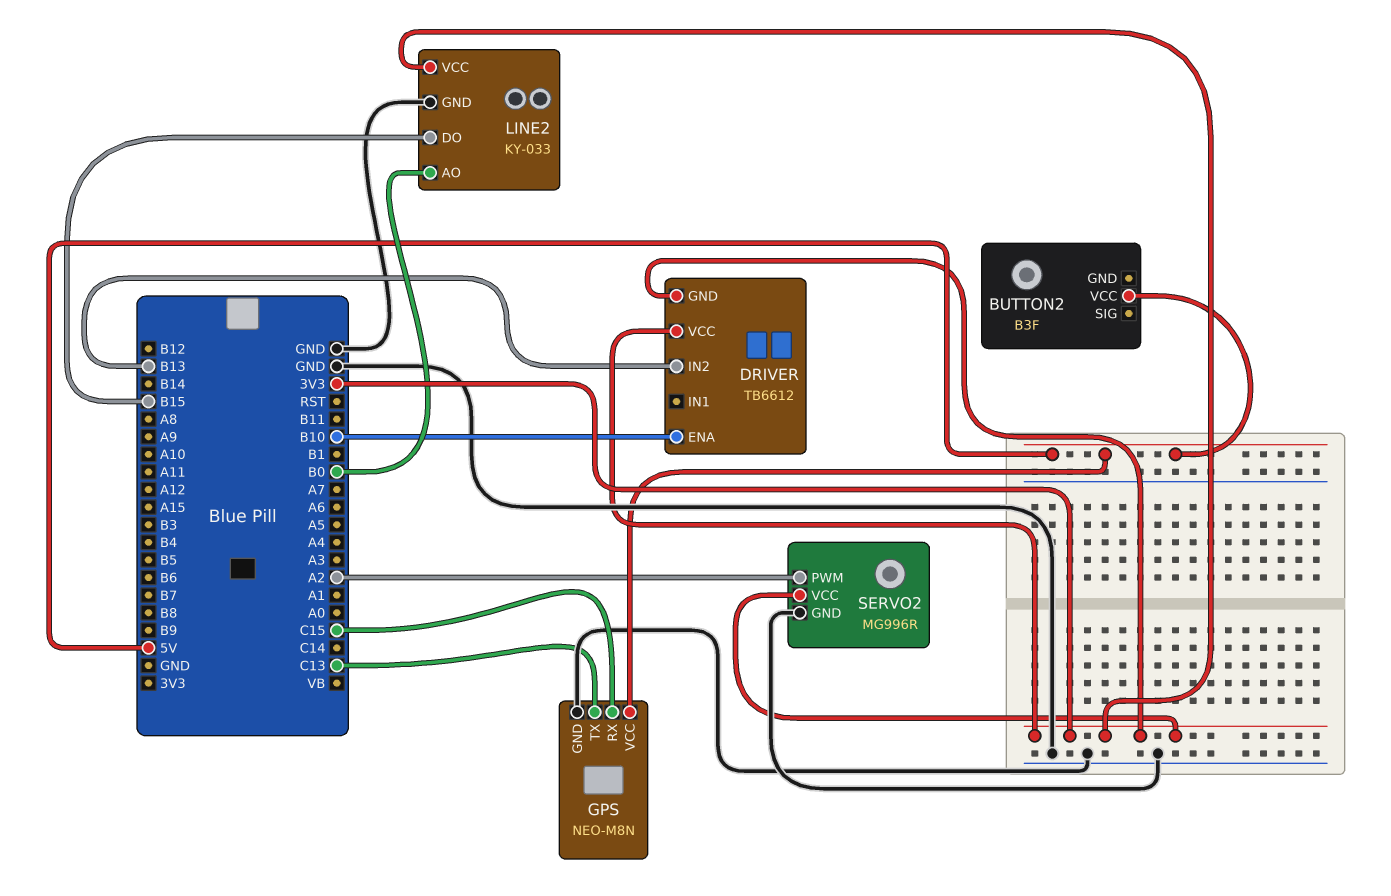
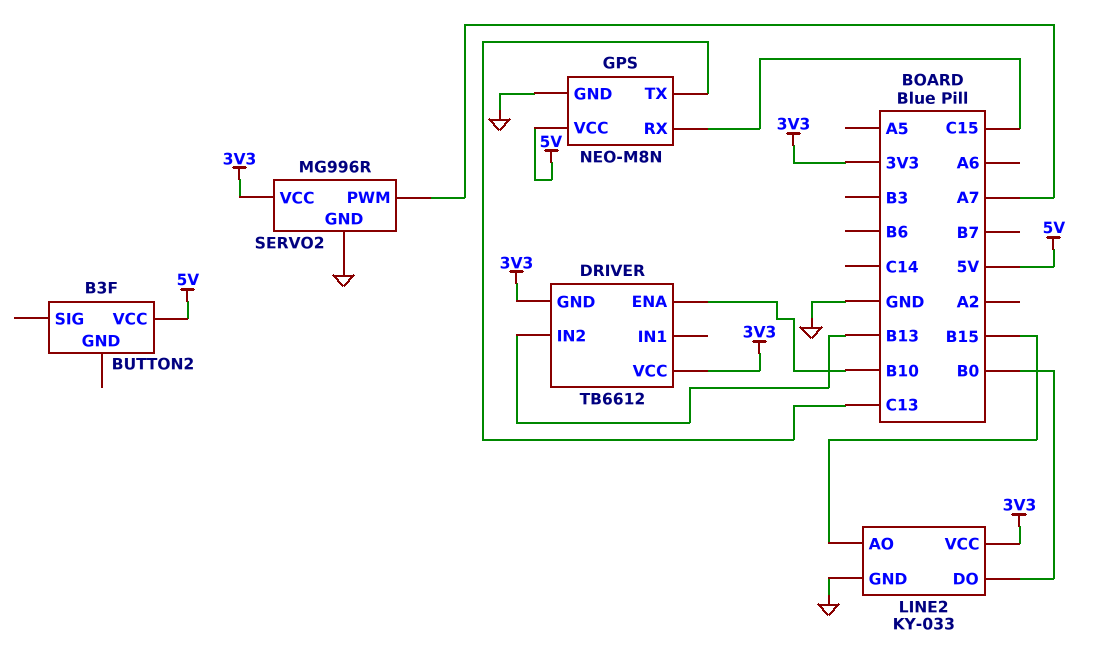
LINE2 pin AO: B0 -> B15
LINE2 pin DO: B15 -> B0
SERVO2 pin PWM: A2 -> A7

